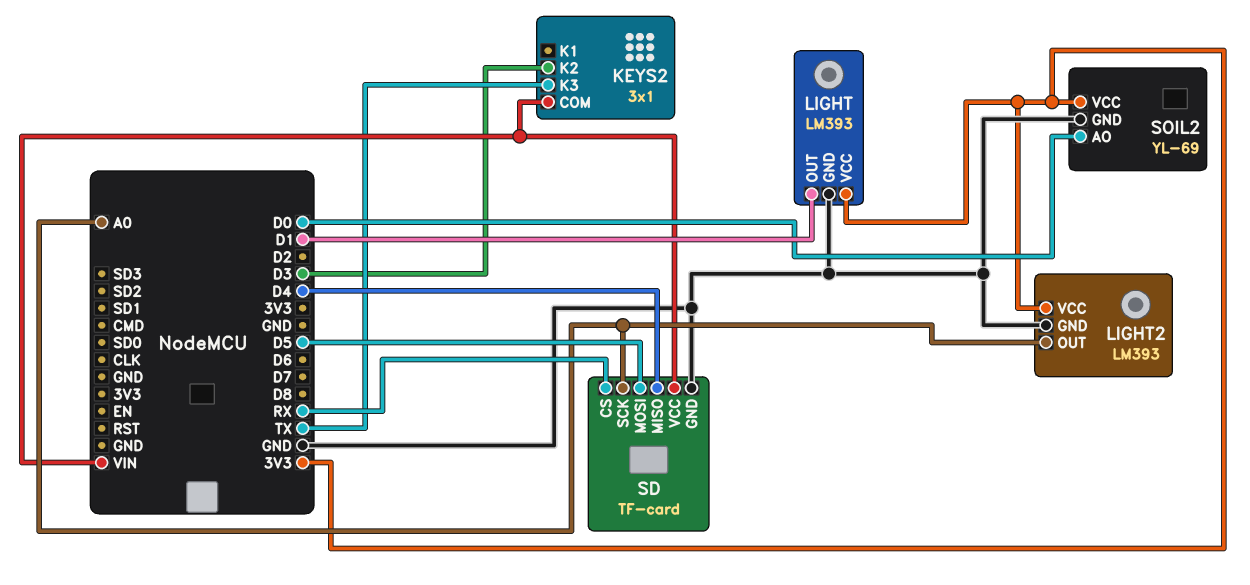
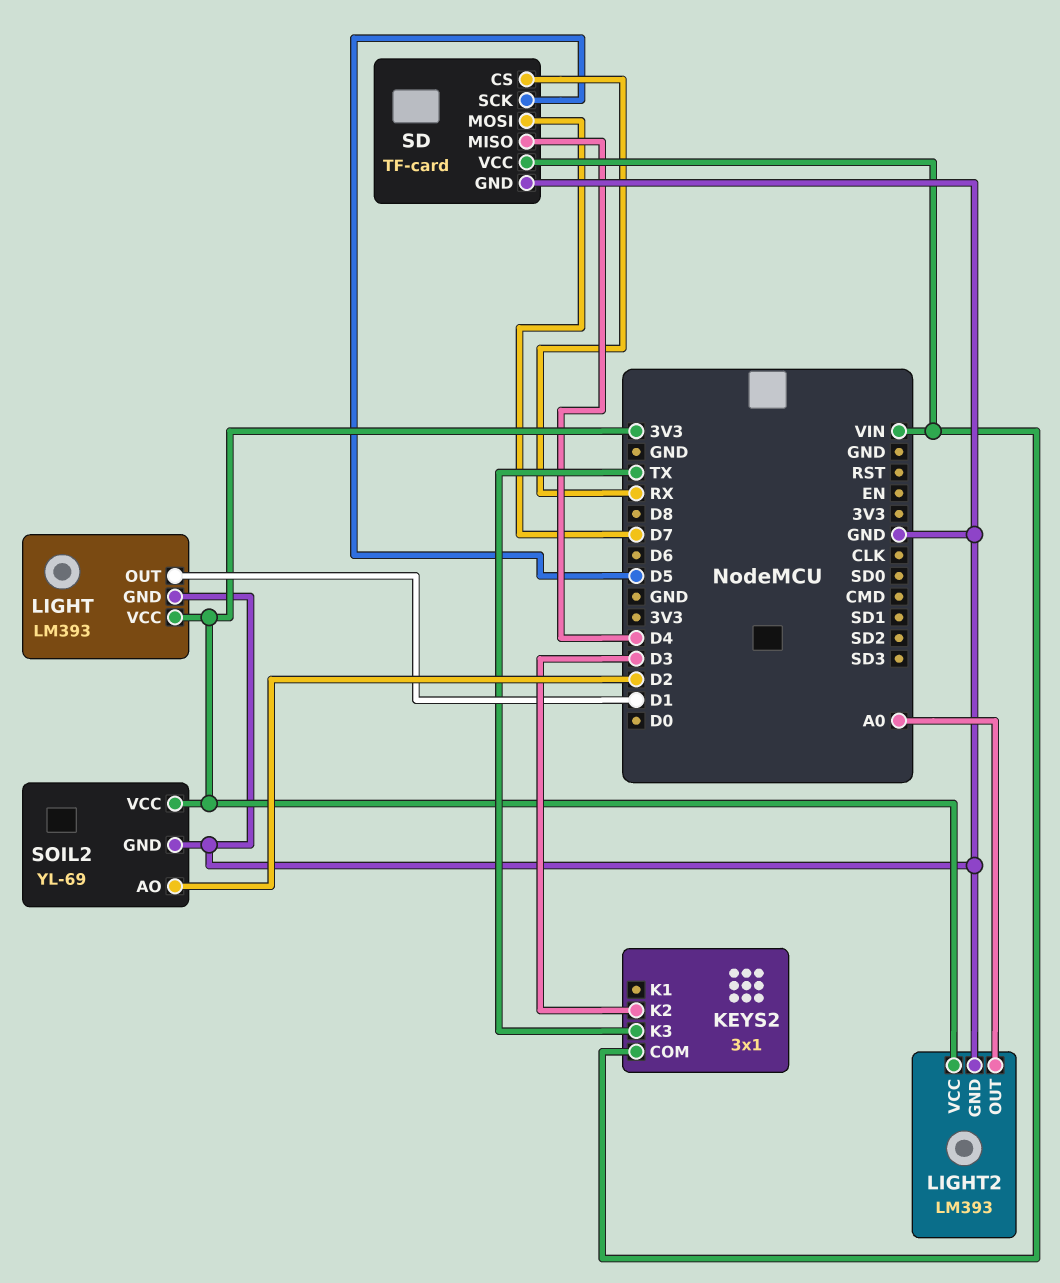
SD pin MOSI: D5 -> D7
SD pin SCK: A0 -> D5
SOIL2 pin AO: D0 -> D2

